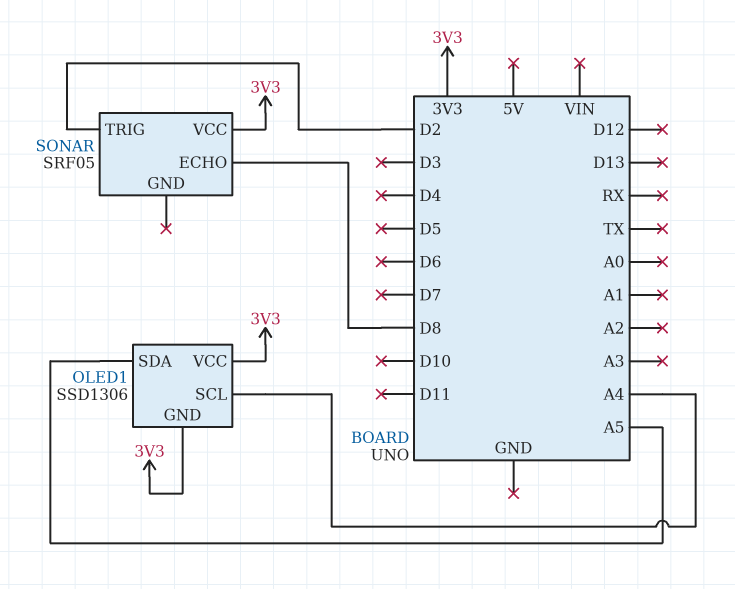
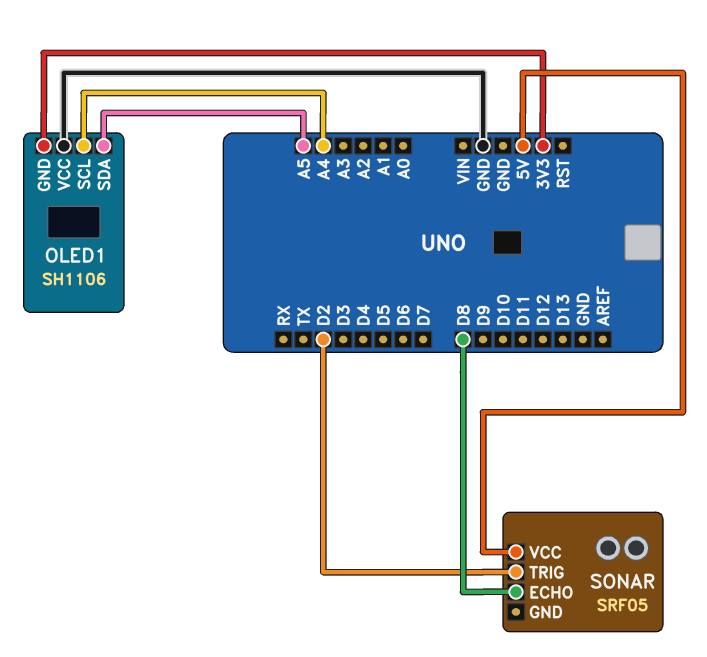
OLED1: SSD1306 -> SH1106
OLED1 pin VCC: 3V3 -> GND
SONAR pin VCC: 3V3 -> 5V

